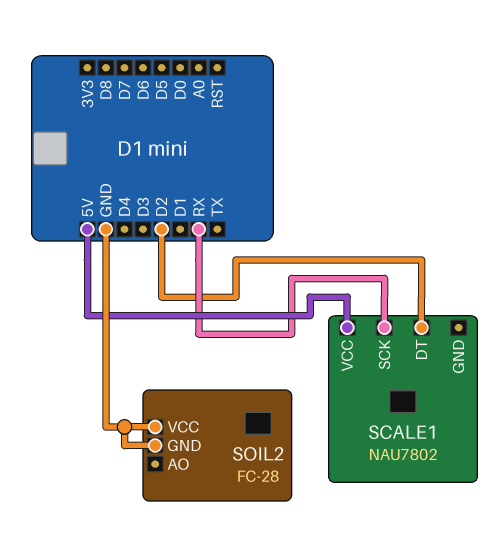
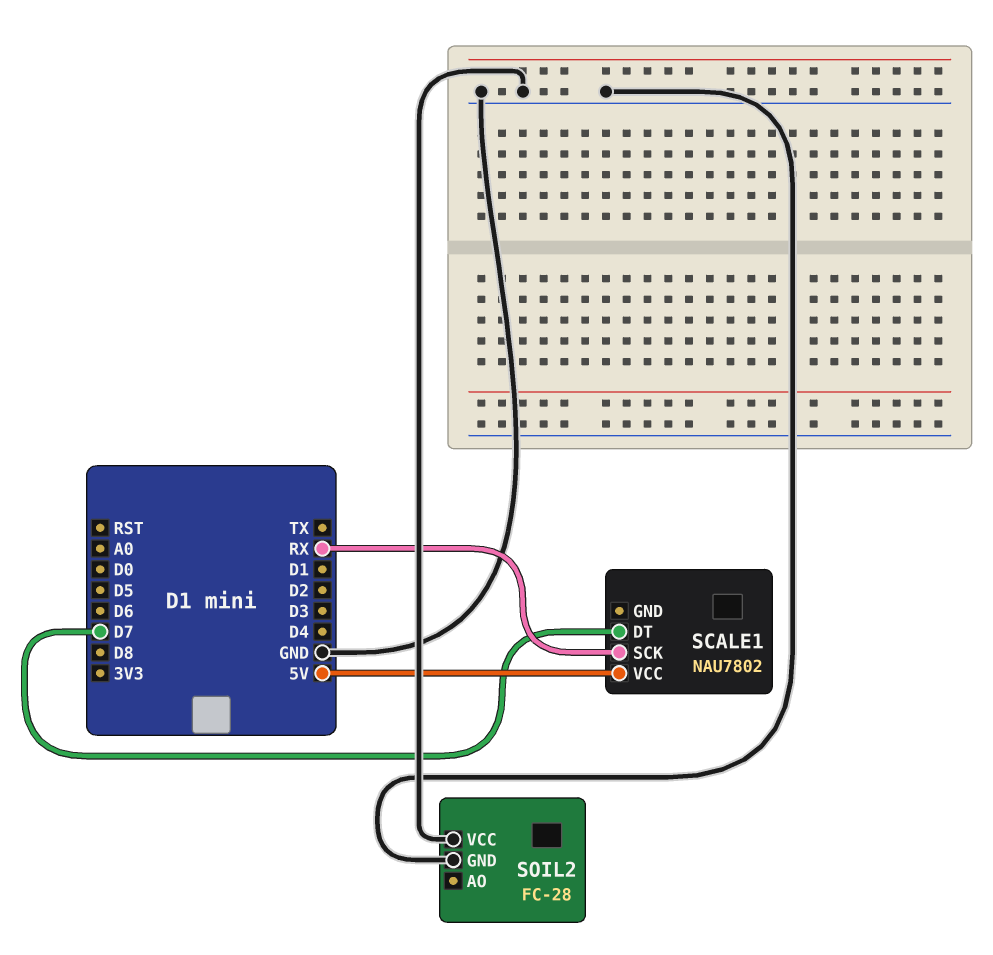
SCALE1 pin DT: D2 -> D7

